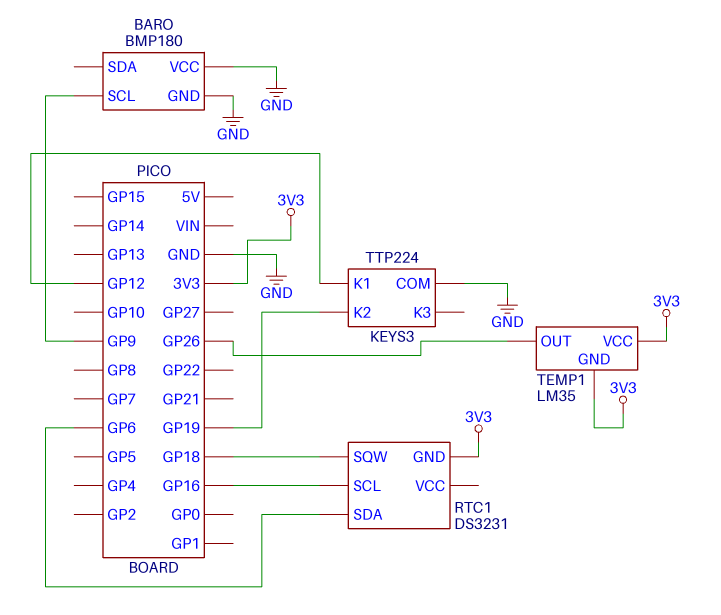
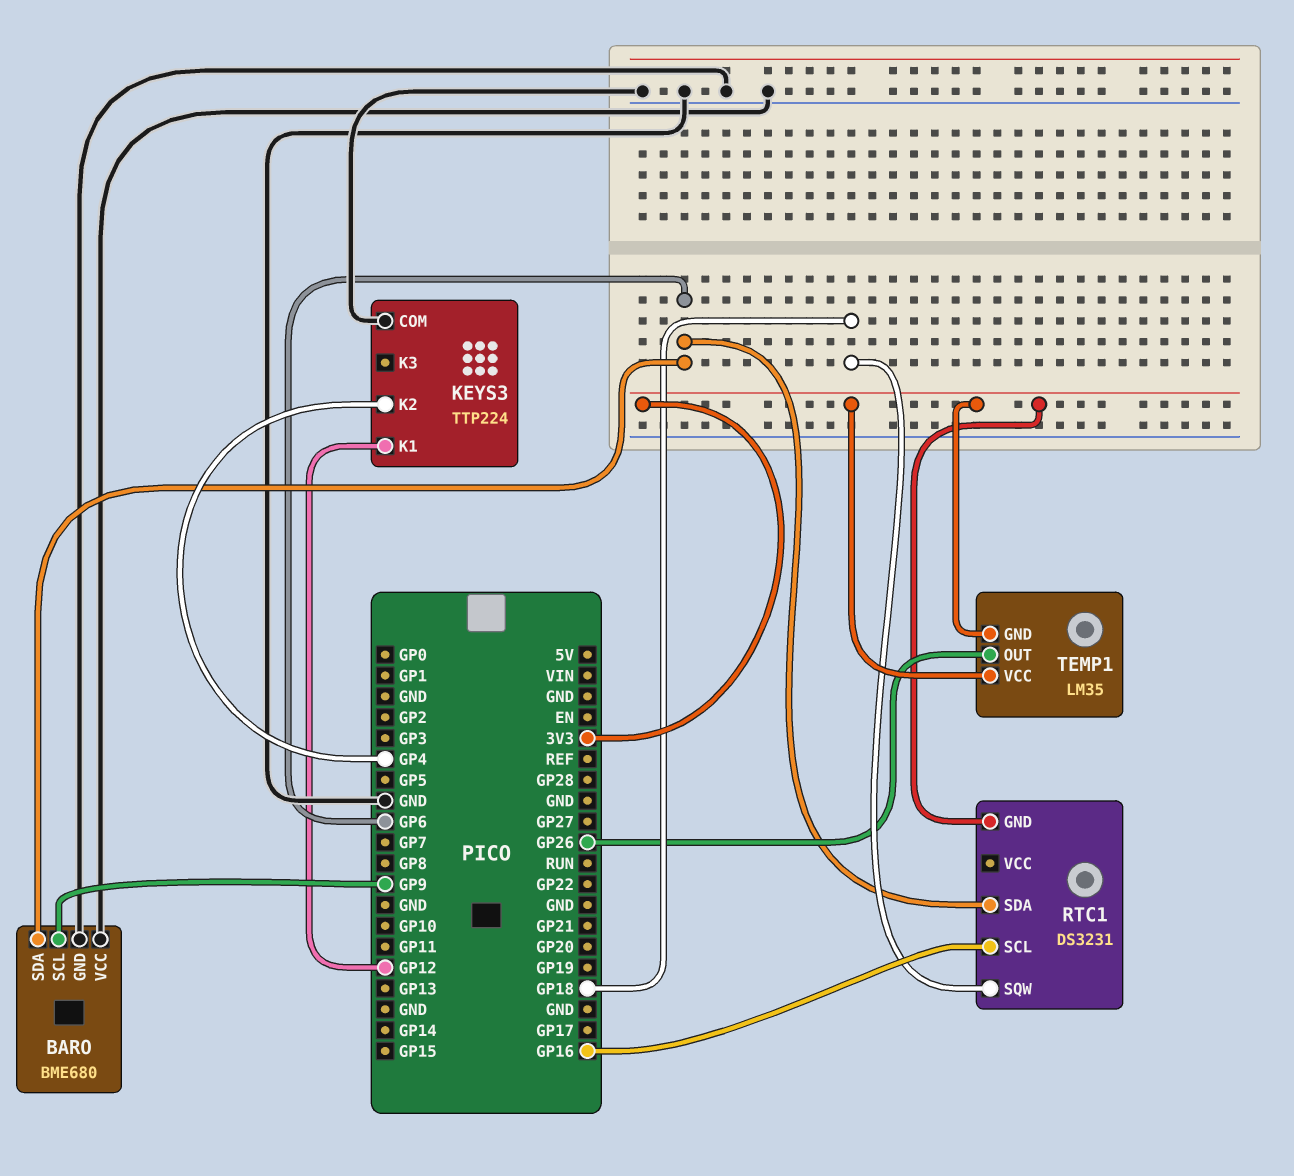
BARO: BMP180 -> BME680
BARO pin SDA: none -> GP6
KEYS3 pin K2: GP19 -> GP4

